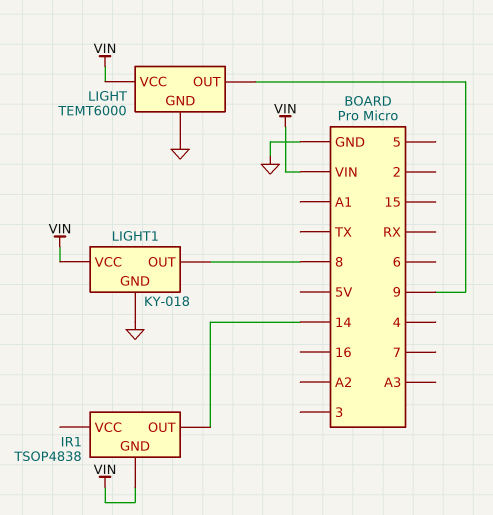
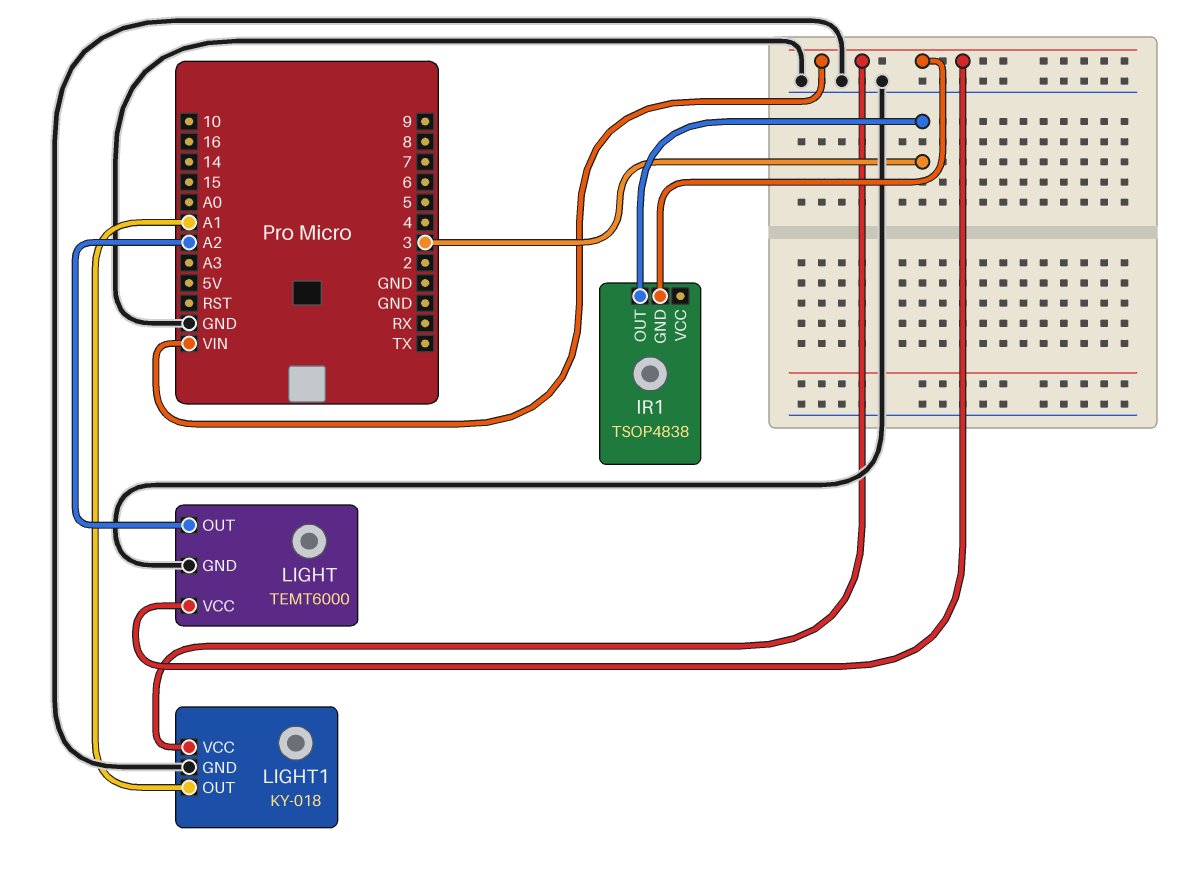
IR1 pin OUT: 14 -> 3
LIGHT pin OUT: 9 -> A2
LIGHT1 pin OUT: 8 -> A1

